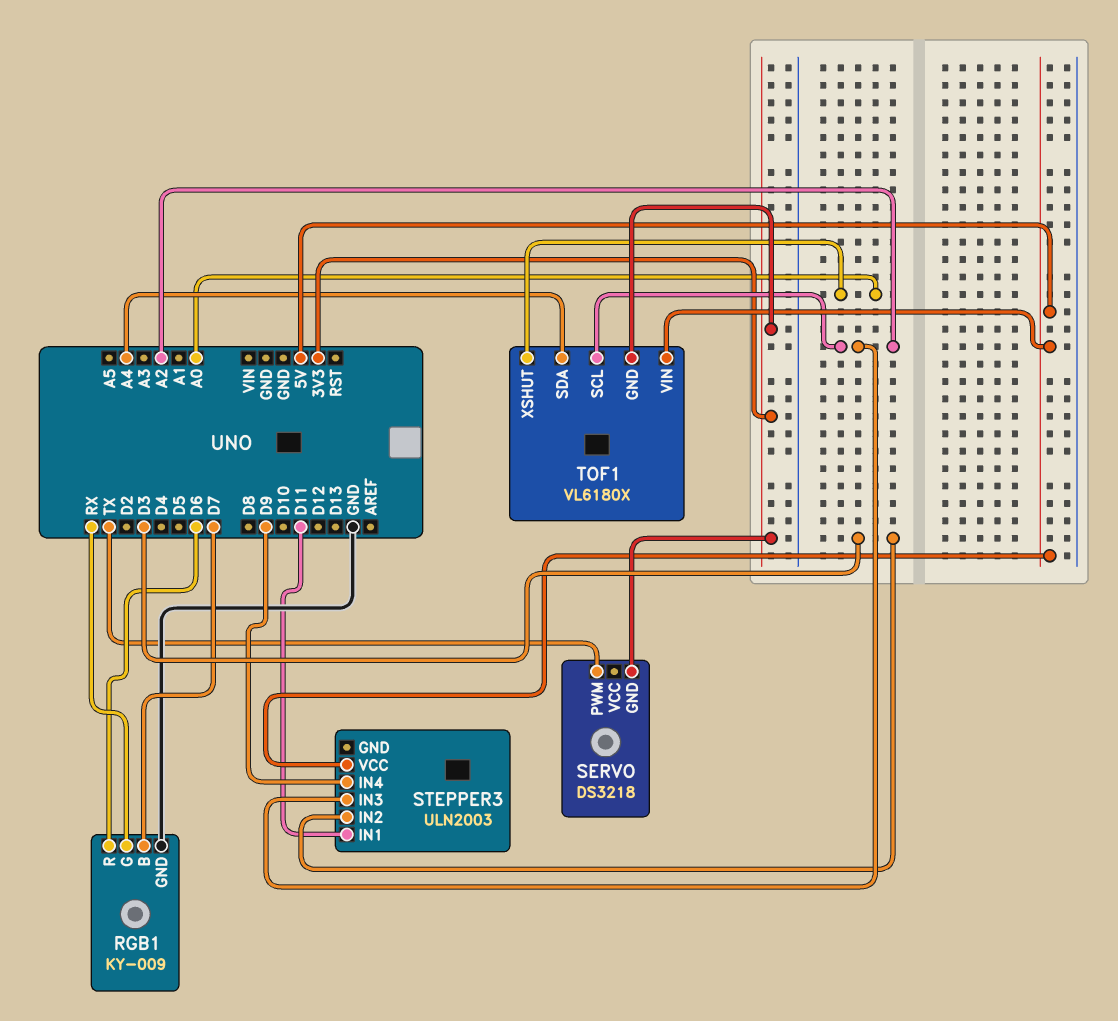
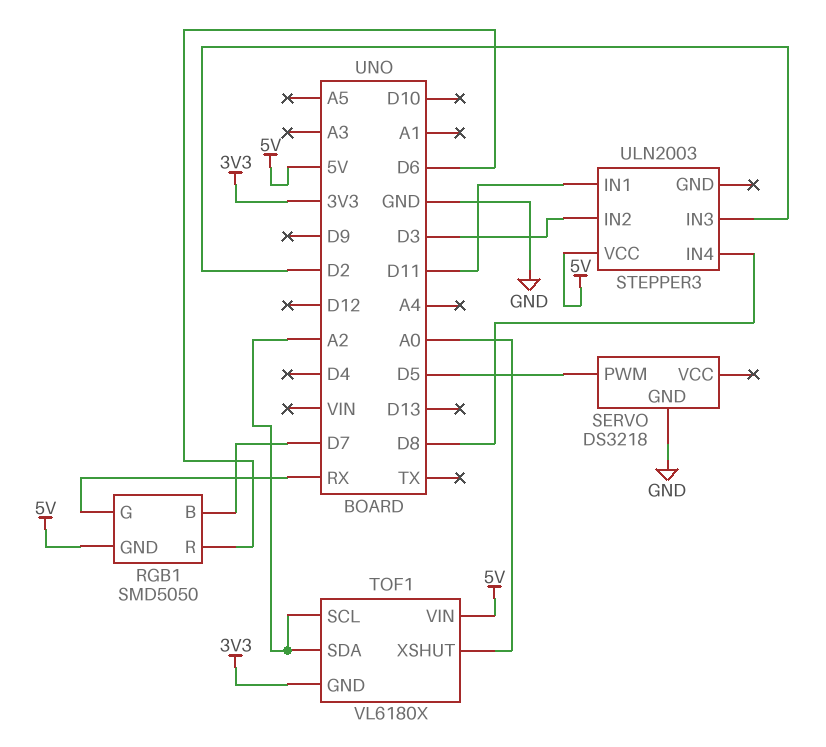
RGB1: KY-009 -> SMD5050
RGB1 pin GND: GND -> 5V
SERVO pin GND: 3V3 -> GND
SERVO pin PWM: TX -> D5
STEPPER3 pin IN3: A2 -> D2
STEPPER3 pin IN4: D9 -> D8
TOF1 pin SDA: A4 -> A2

